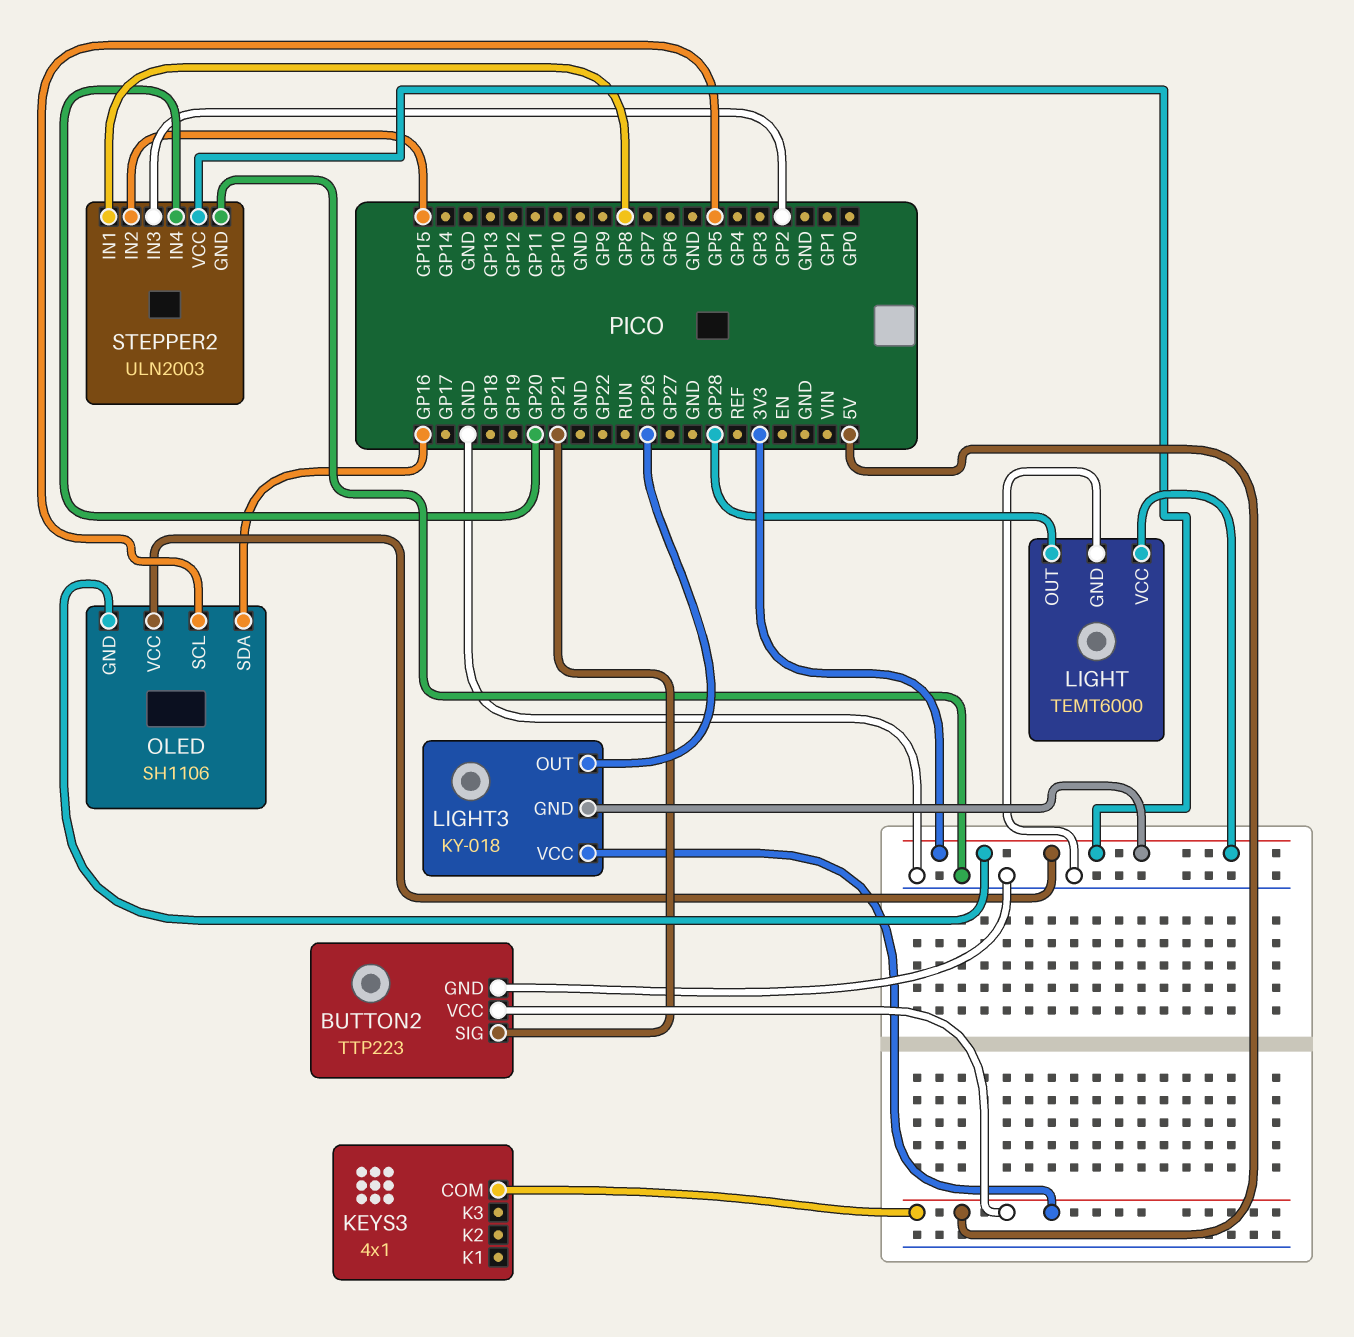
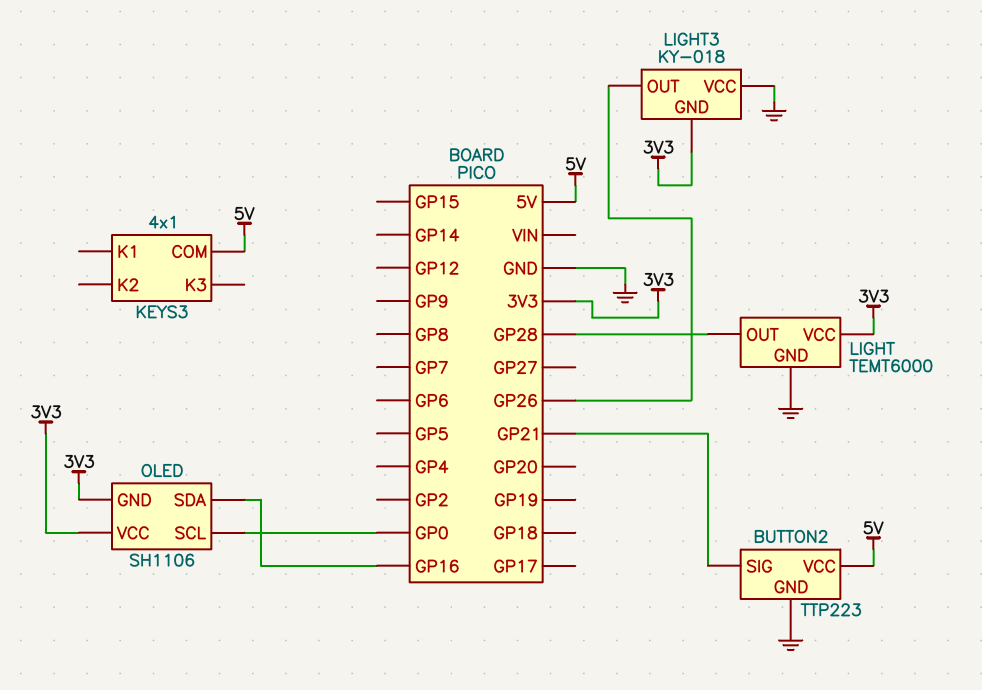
LIGHT3 pin VCC: 5V -> GND
OLED pin SCL: GP5 -> GP0
STEPPER2: ULN2003 -> none
STEPPER2 pin GND: GND -> none
STEPPER2 pin IN1: GP8 -> none
STEPPER2 pin IN2: GP15 -> none
STEPPER2 pin IN3: GP2 -> none
STEPPER2 pin IN4: GP20 -> none
STEPPER2 pin VCC: 3V3 -> none

